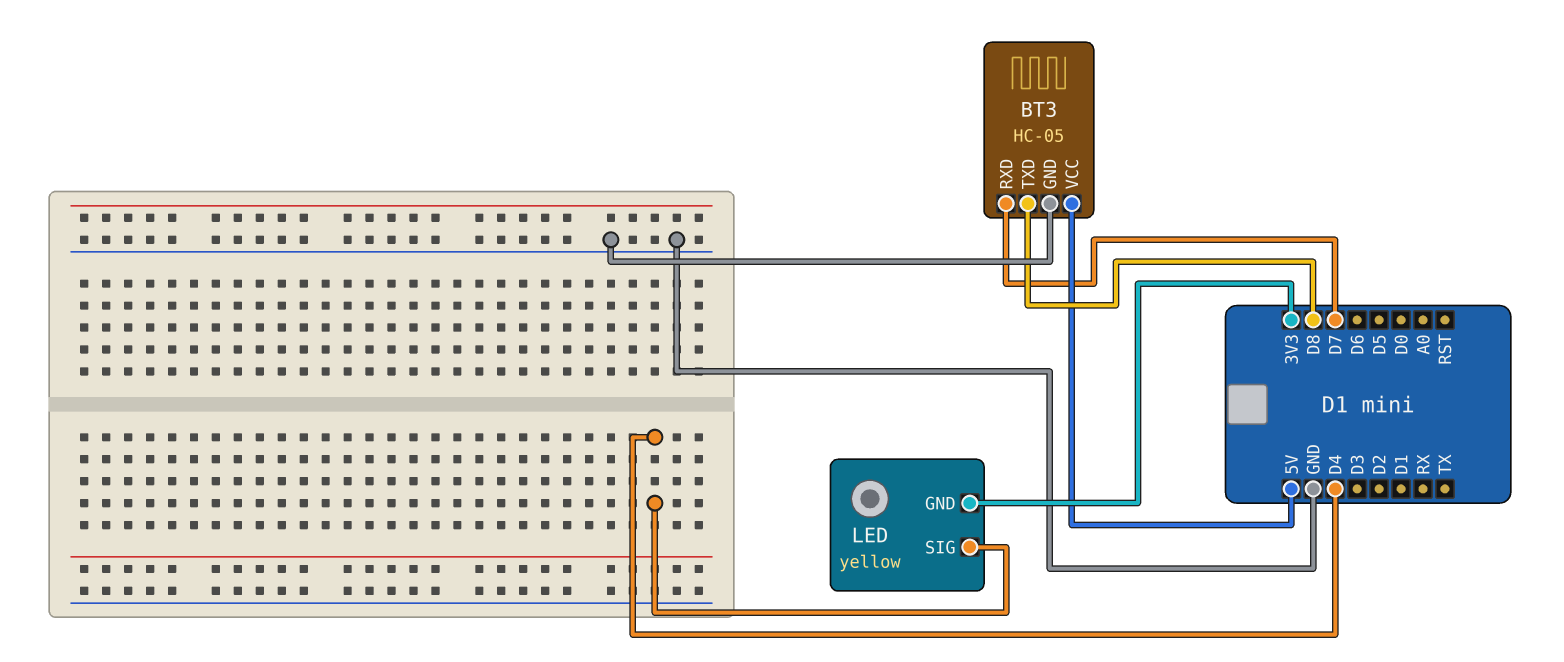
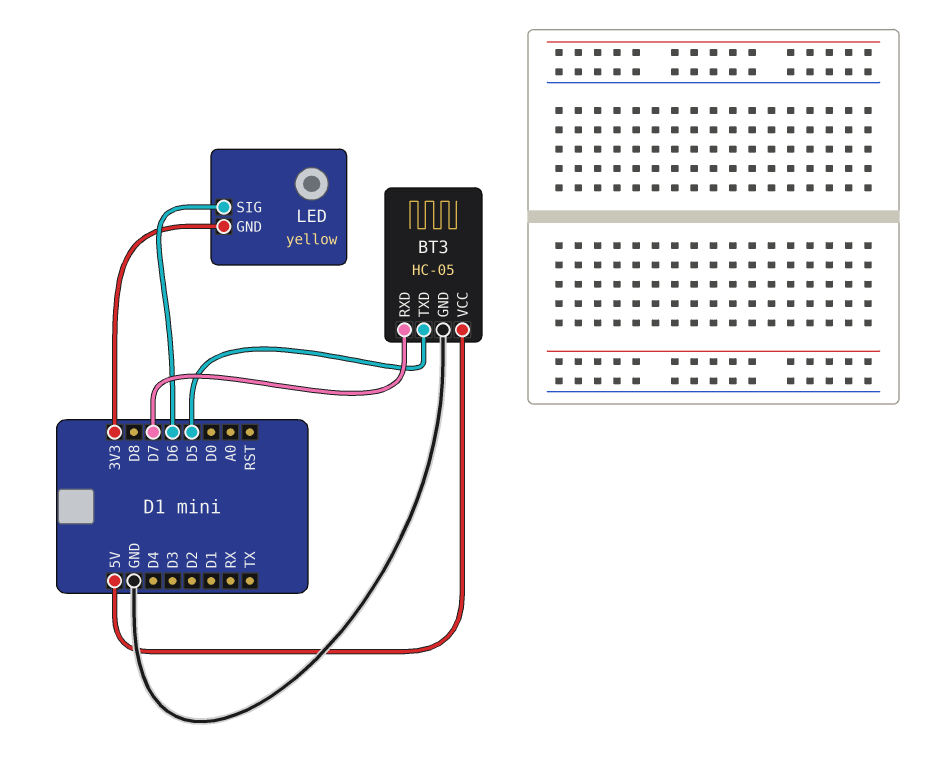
BT3 pin TXD: D8 -> D5
LED pin SIG: D4 -> D6

